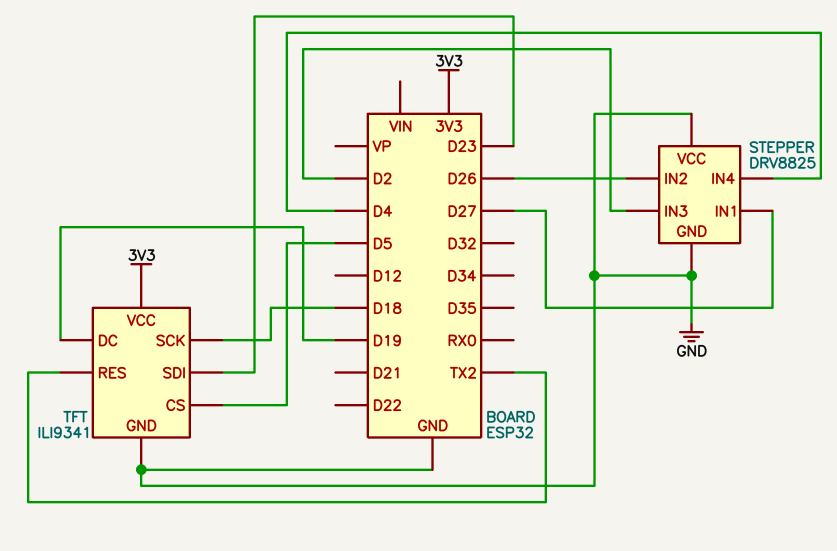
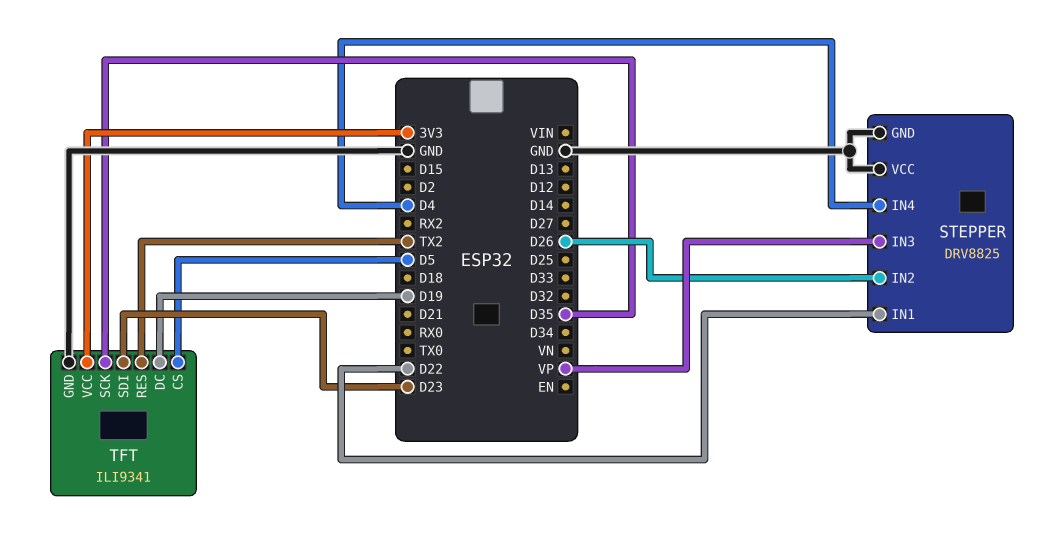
STEPPER pin IN1: D27 -> D22
STEPPER pin IN3: D2 -> VP
TFT pin SCK: D18 -> D35

